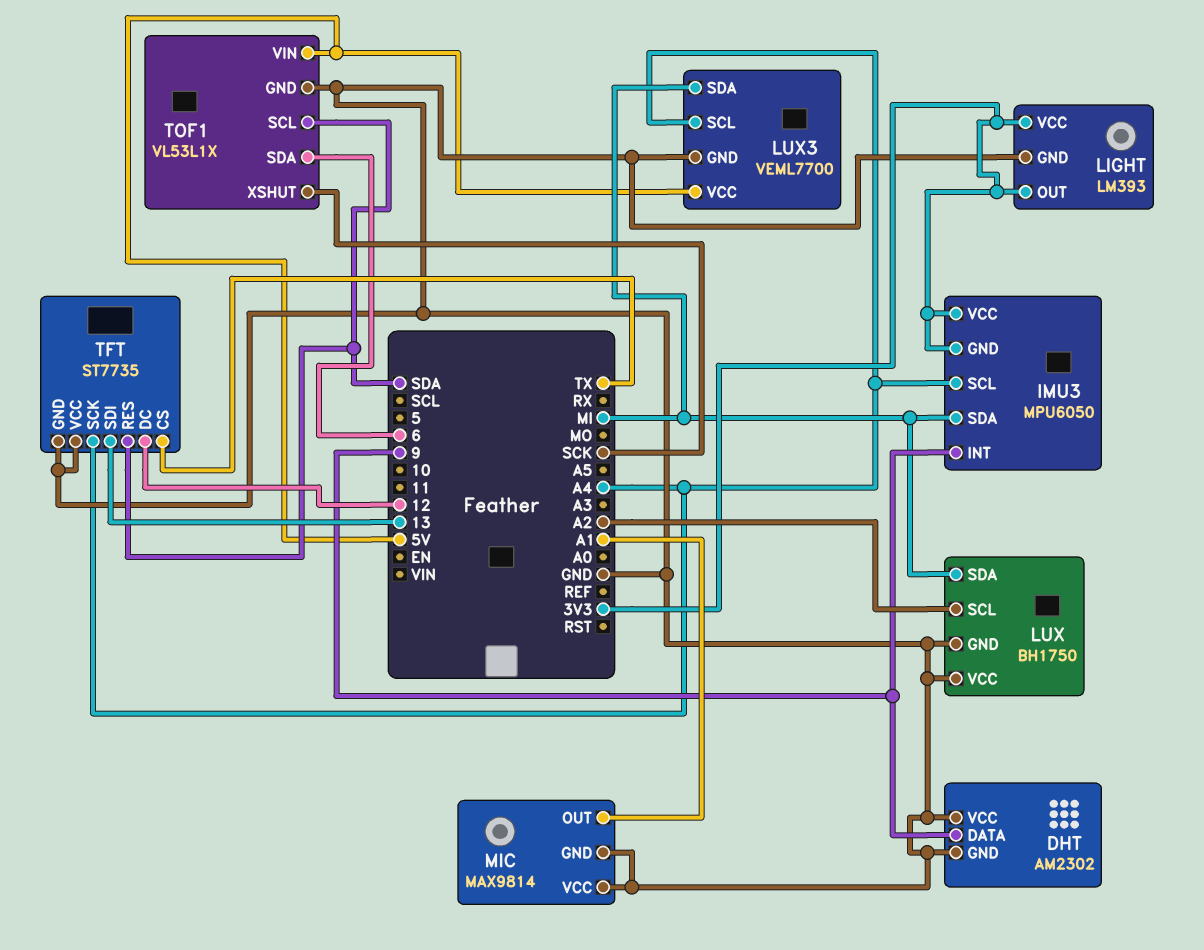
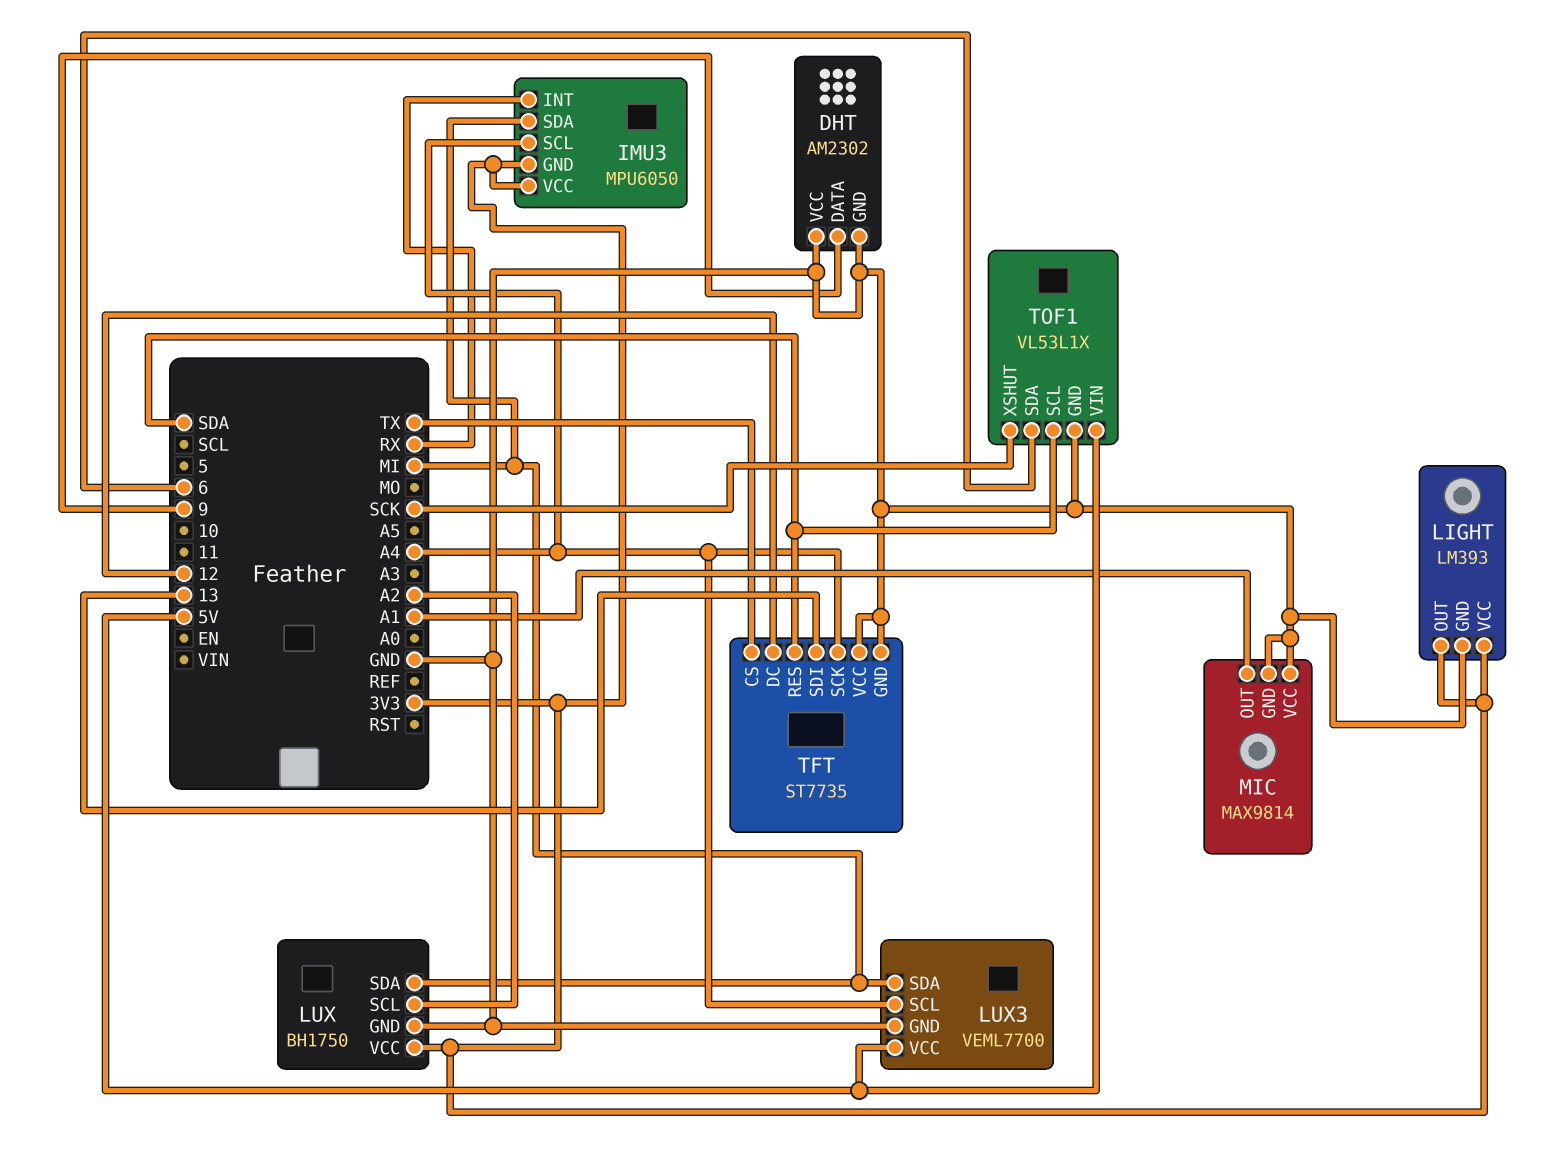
IMU3 pin INT: 9 -> RX
LUX pin VCC: GND -> 3V3

